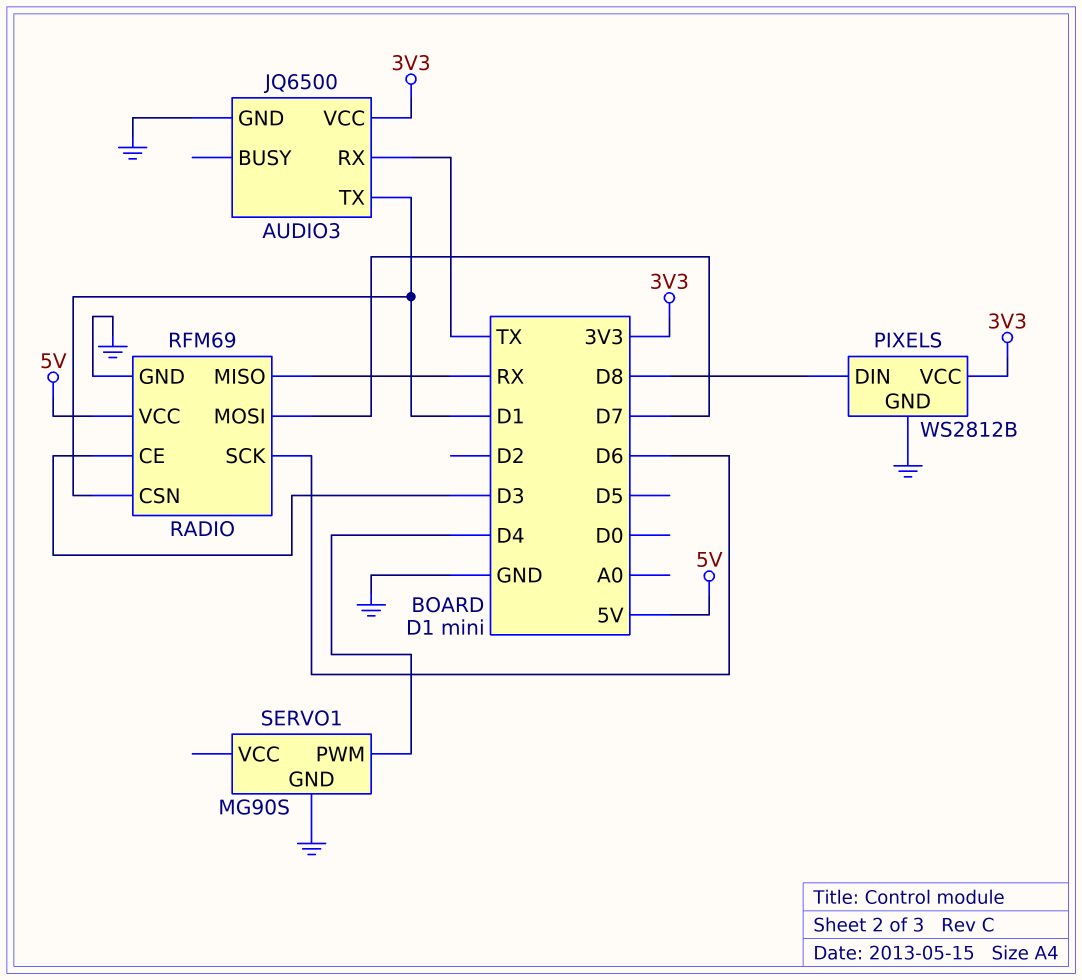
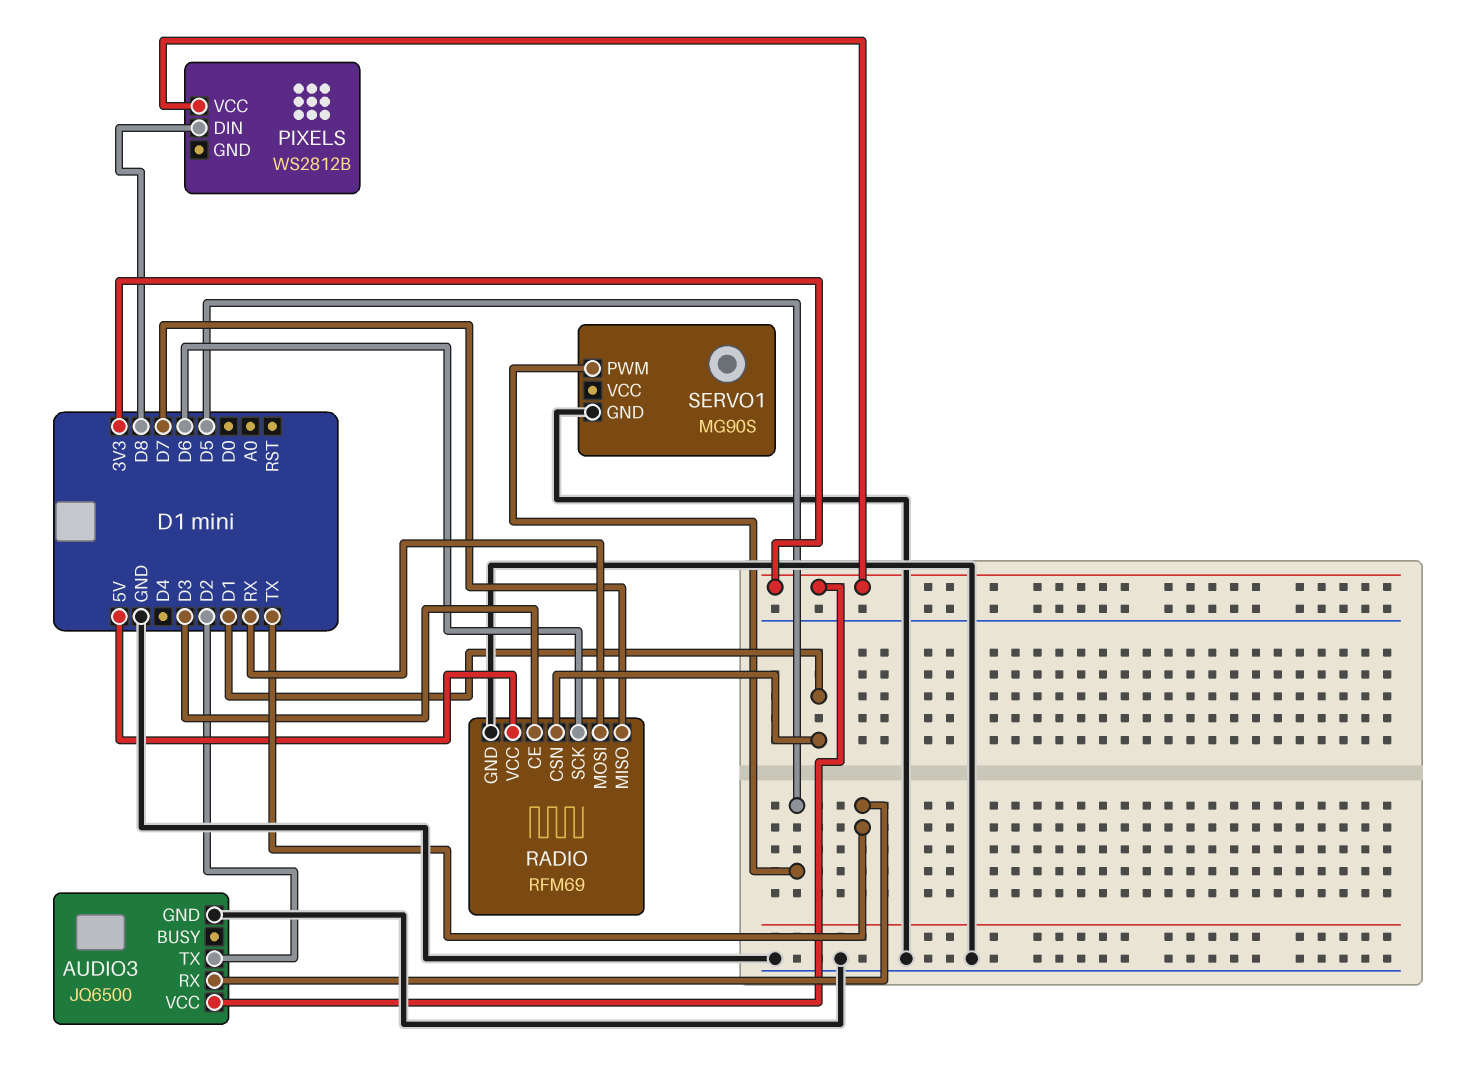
AUDIO3 pin TX: D1 -> D2
PIXELS pin GND: GND -> none
RADIO pin MISO: RX -> D7
RADIO pin MOSI: D7 -> RX
SERVO1 pin PWM: D4 -> D5

